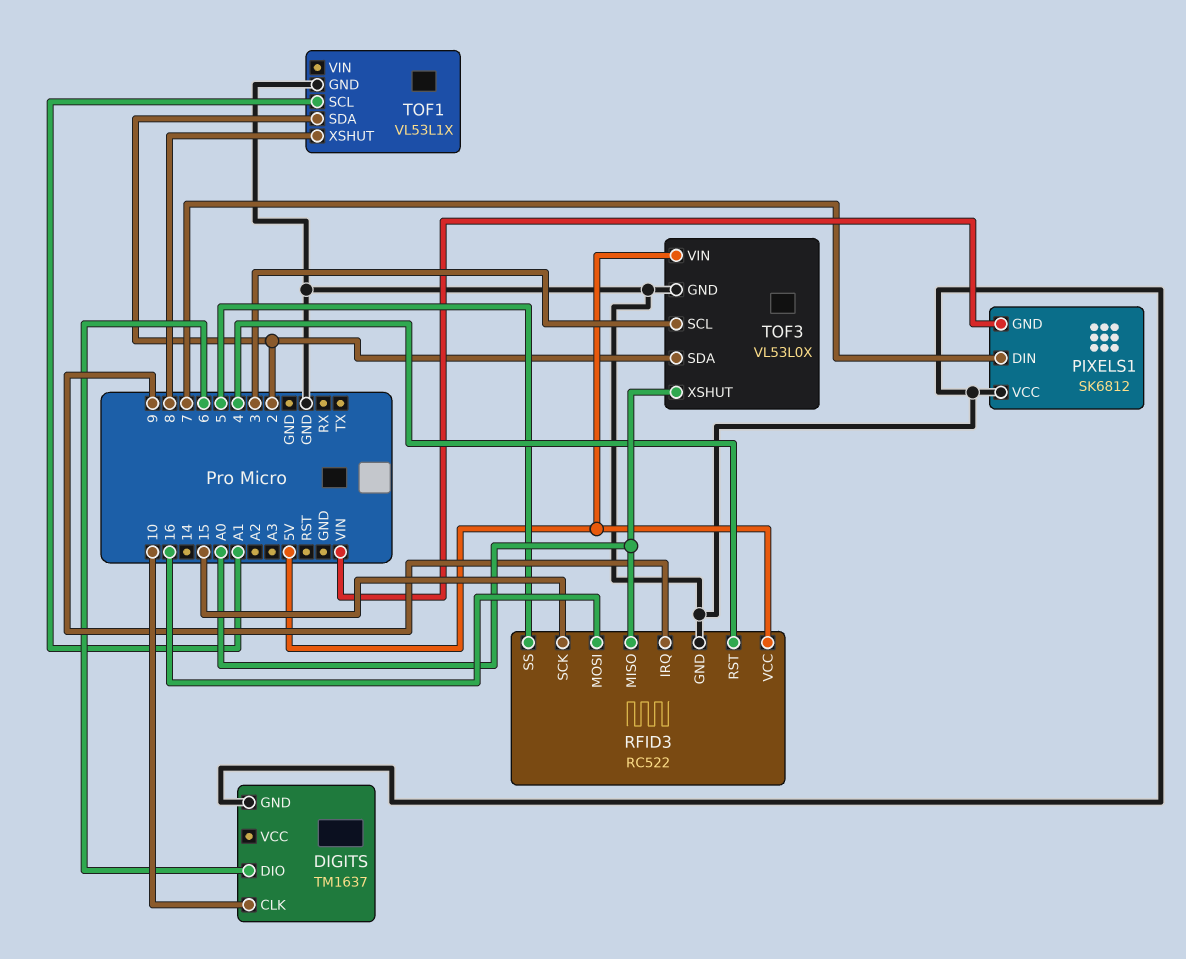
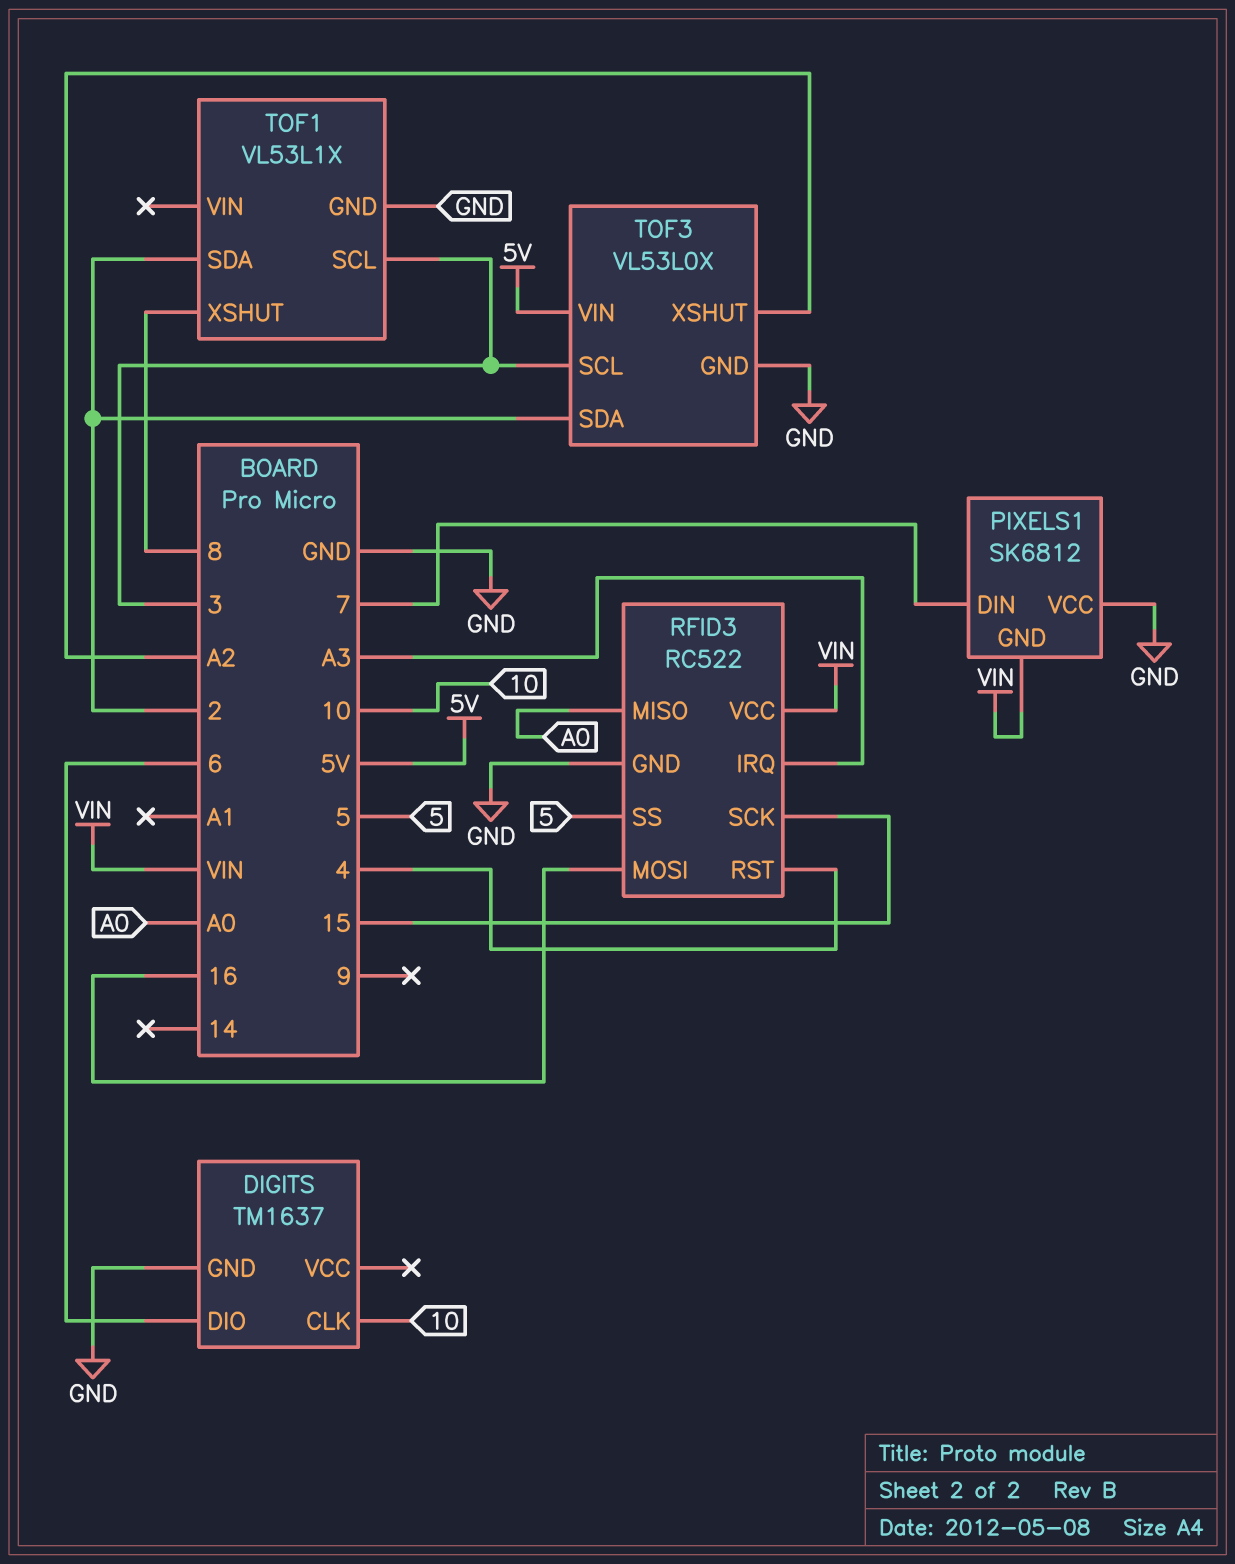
RFID3 pin IRQ: 9 -> A3
RFID3 pin VCC: 5V -> VIN
TOF1 pin SCL: A1 -> 3
TOF3 pin XSHUT: A0 -> A2

